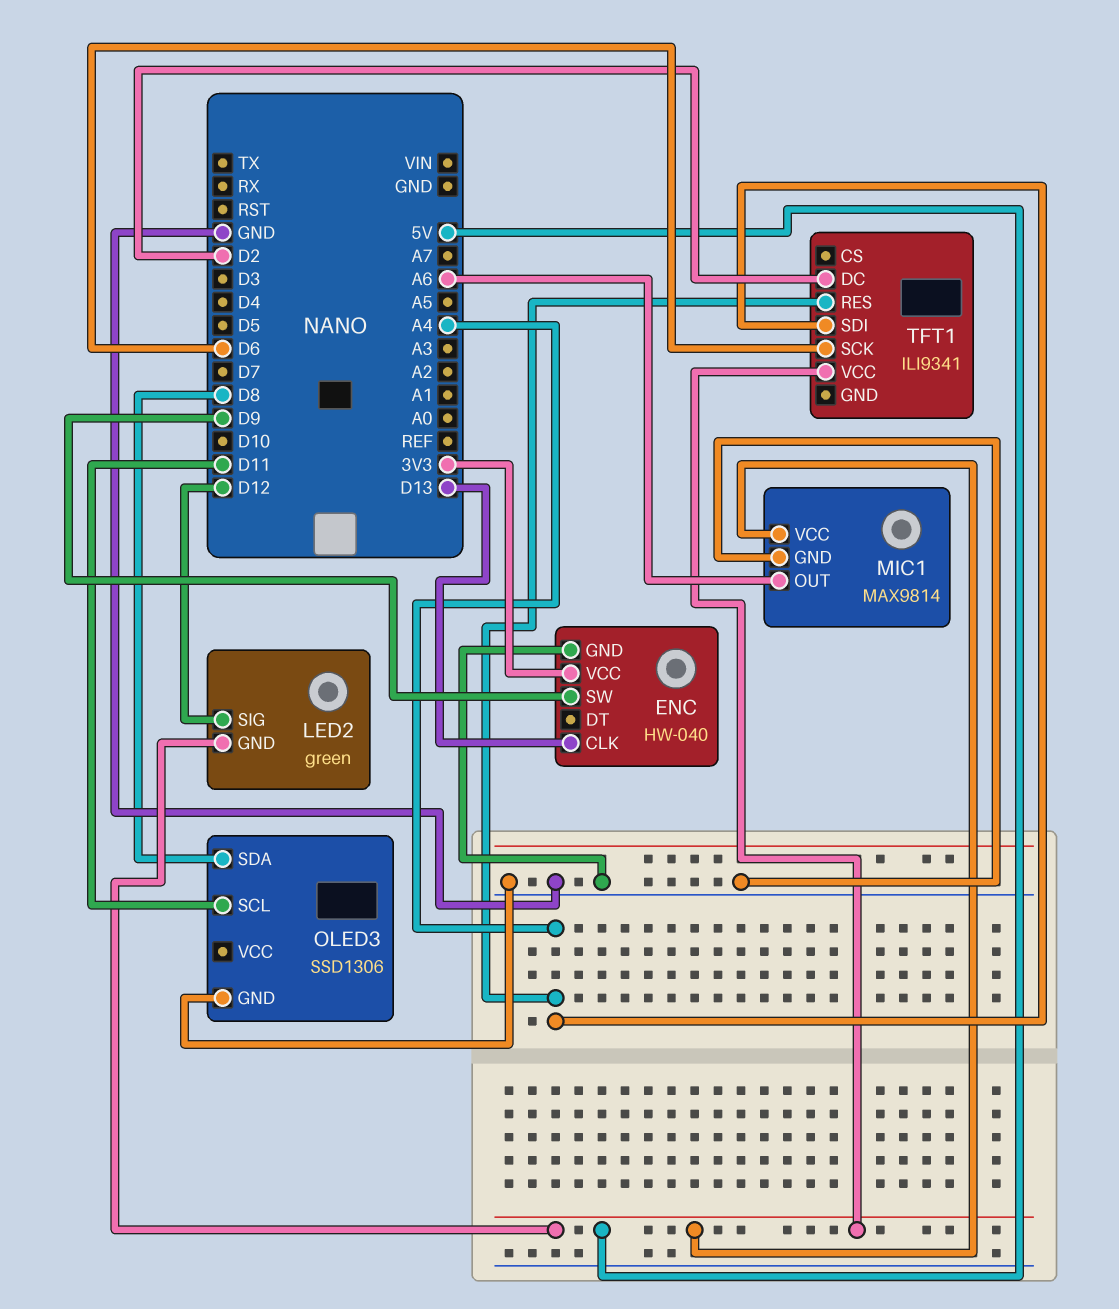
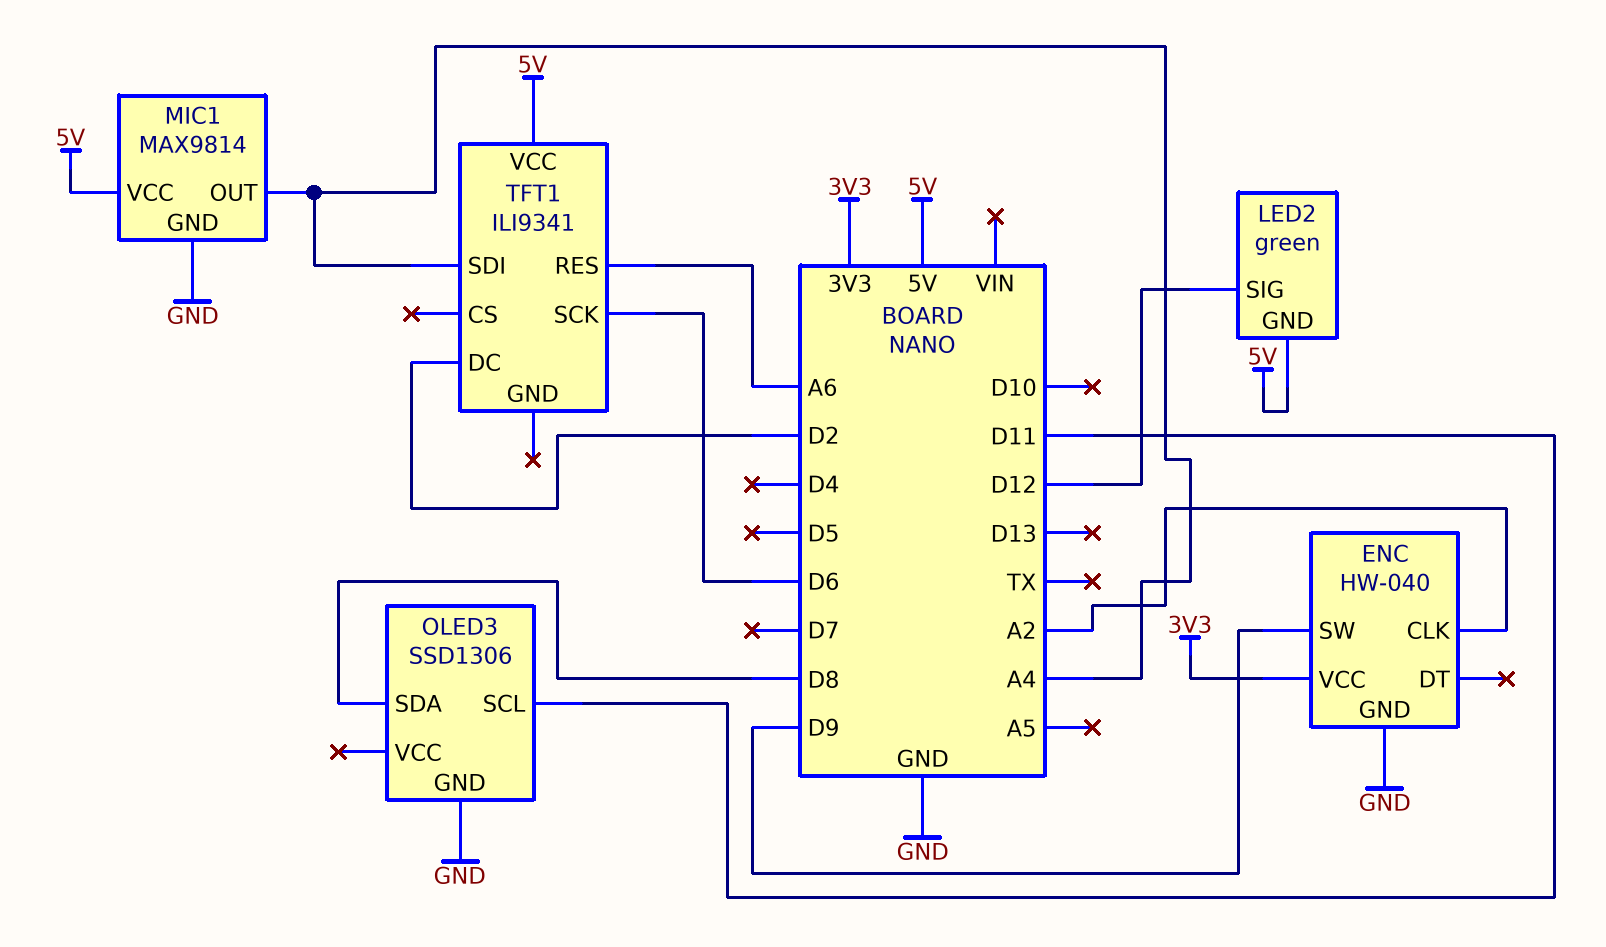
ENC pin CLK: D13 -> A2
MIC1 pin OUT: A6 -> A4
TFT1 pin RES: A4 -> A6

